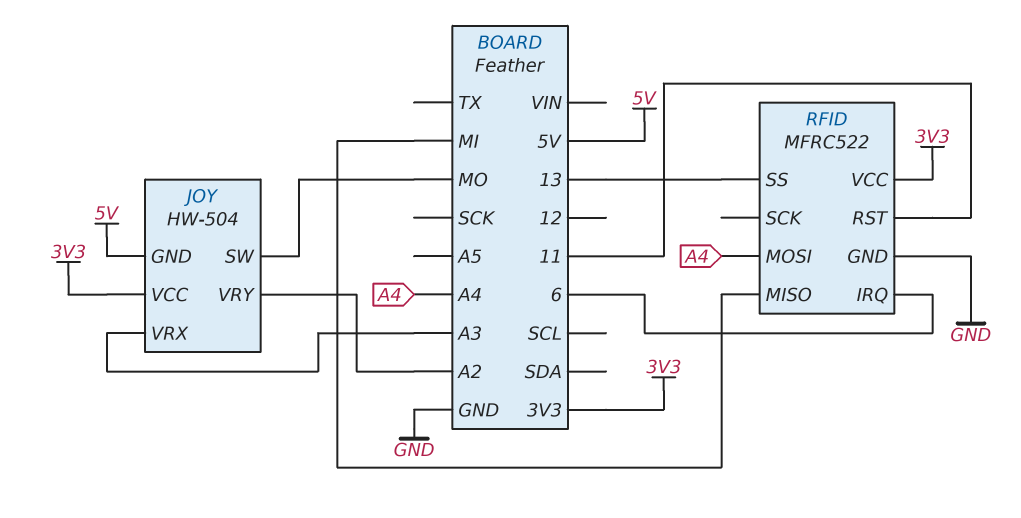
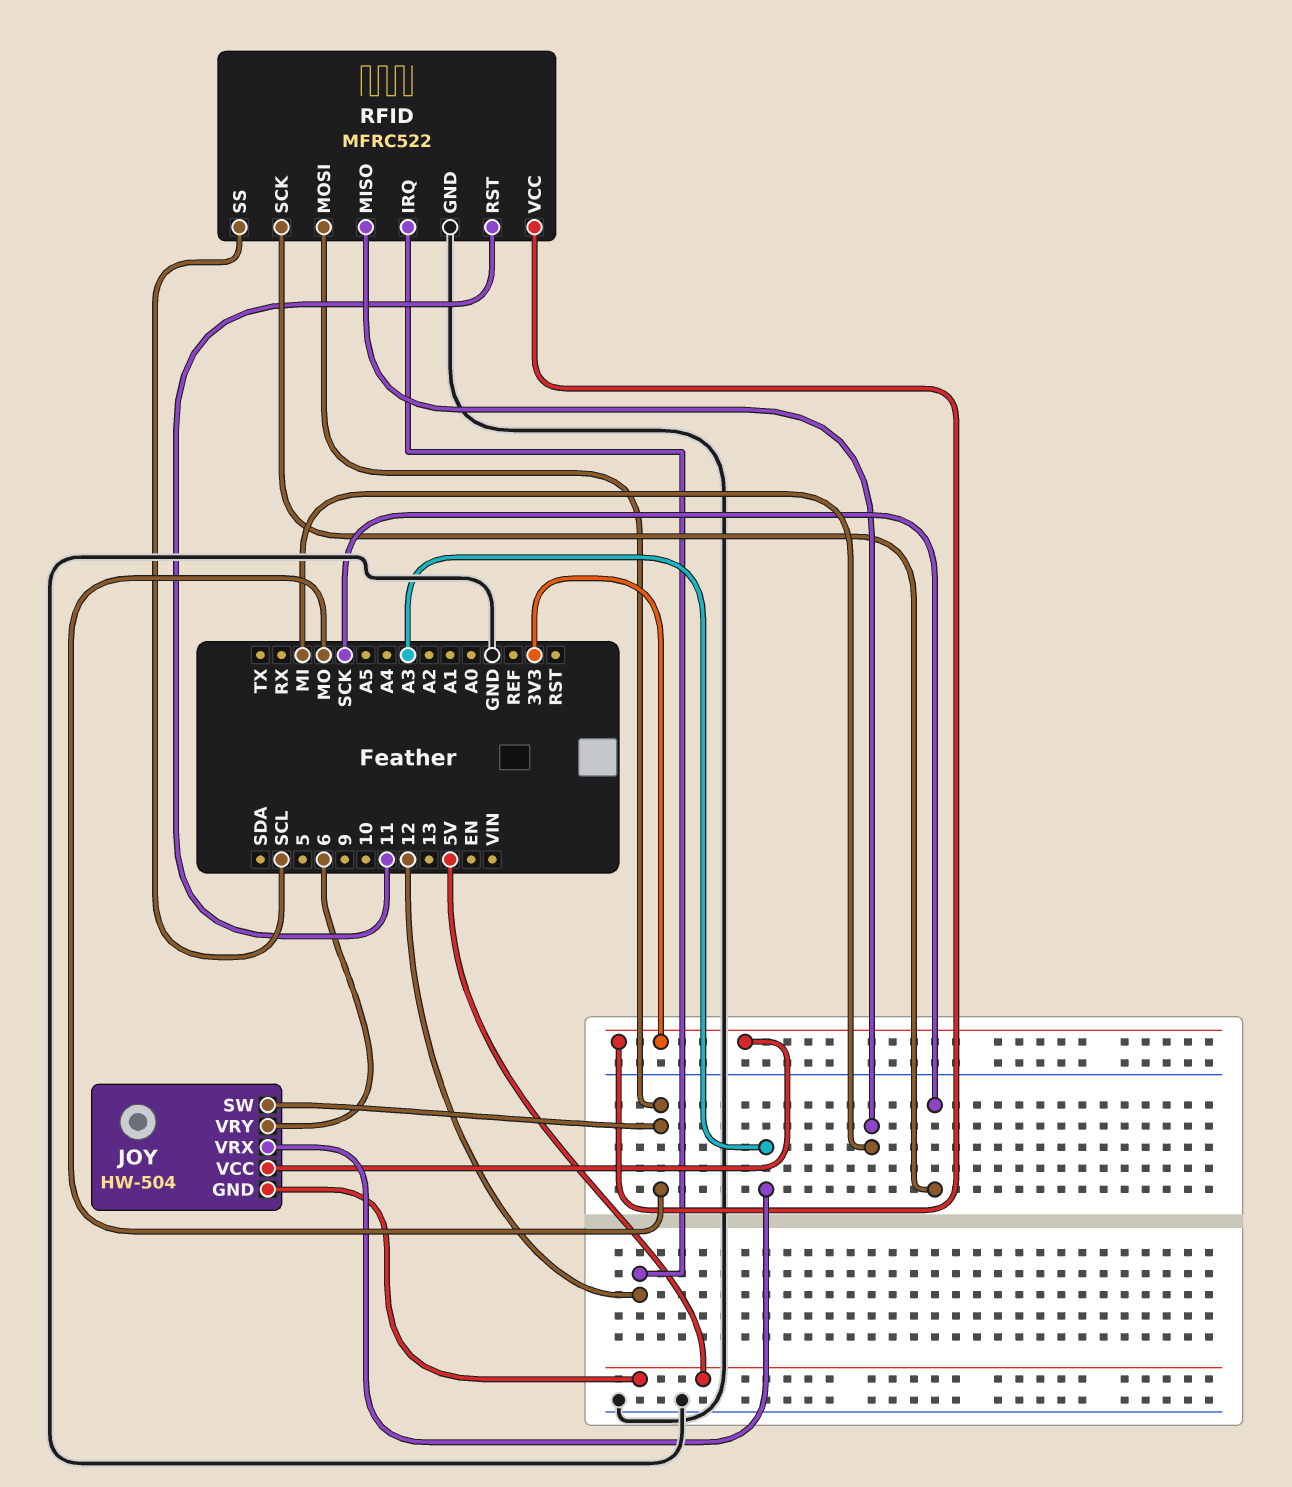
JOY pin VRY: A2 -> 6
RFID pin IRQ: 6 -> 12
RFID pin MOSI: A4 -> MO
RFID pin SCK: none -> SCK
RFID pin SS: 13 -> SCL

